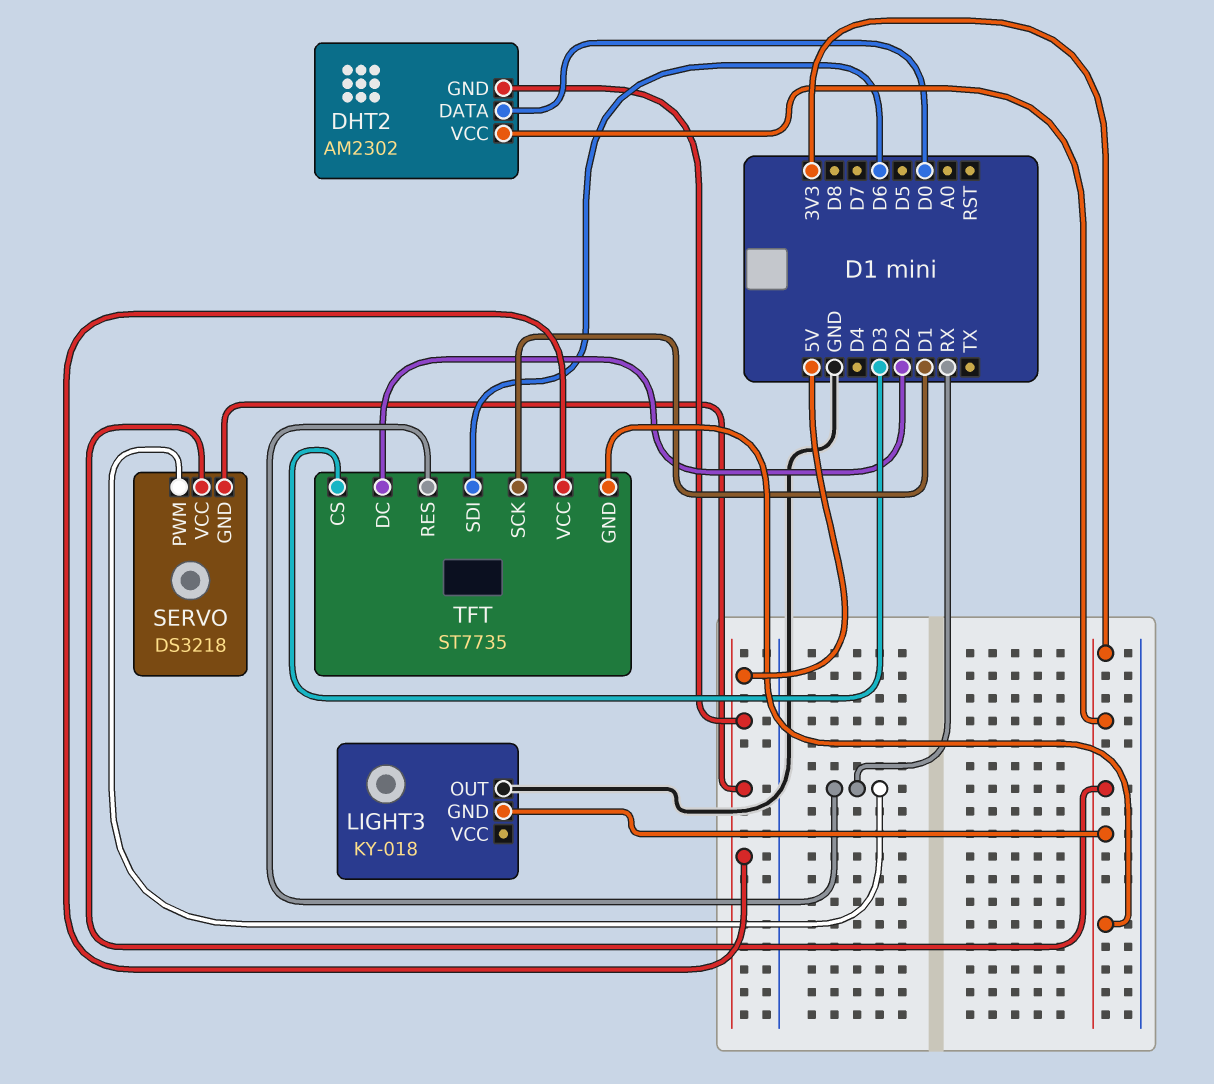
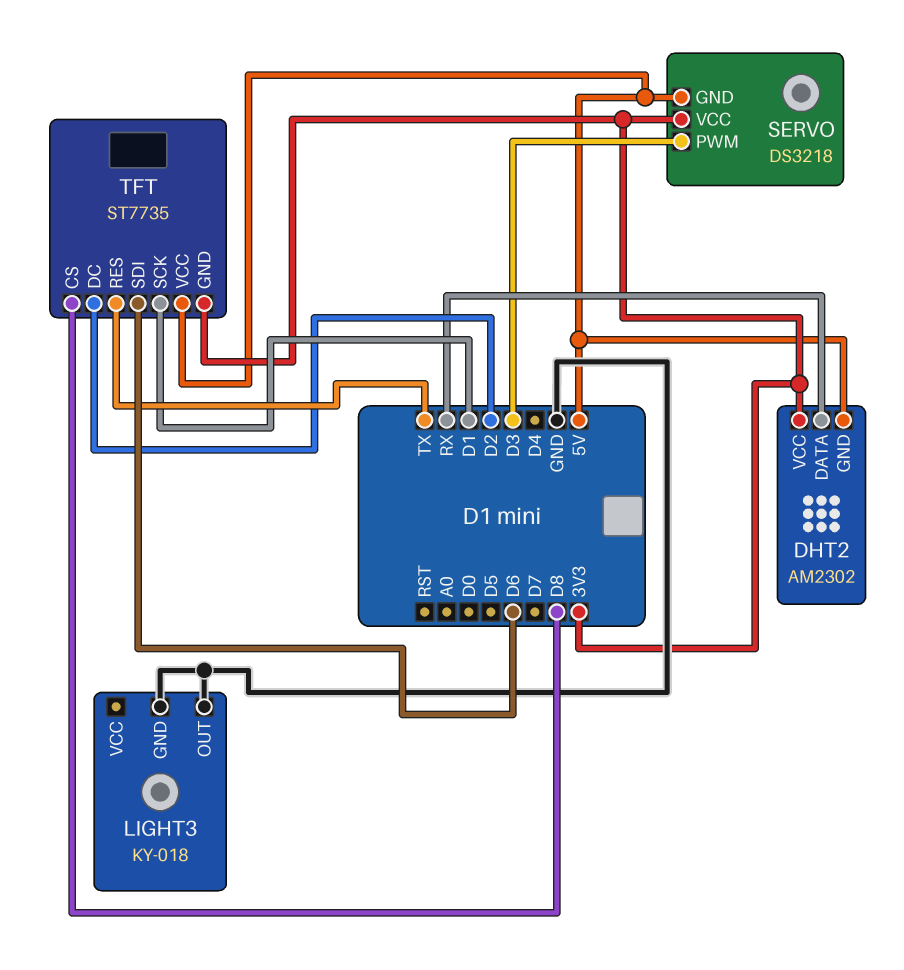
DHT2 pin DATA: D0 -> RX
LIGHT3 pin GND: 3V3 -> GND
SERVO pin PWM: RX -> D3
TFT pin CS: D3 -> D8
TFT pin RES: RX -> TX

